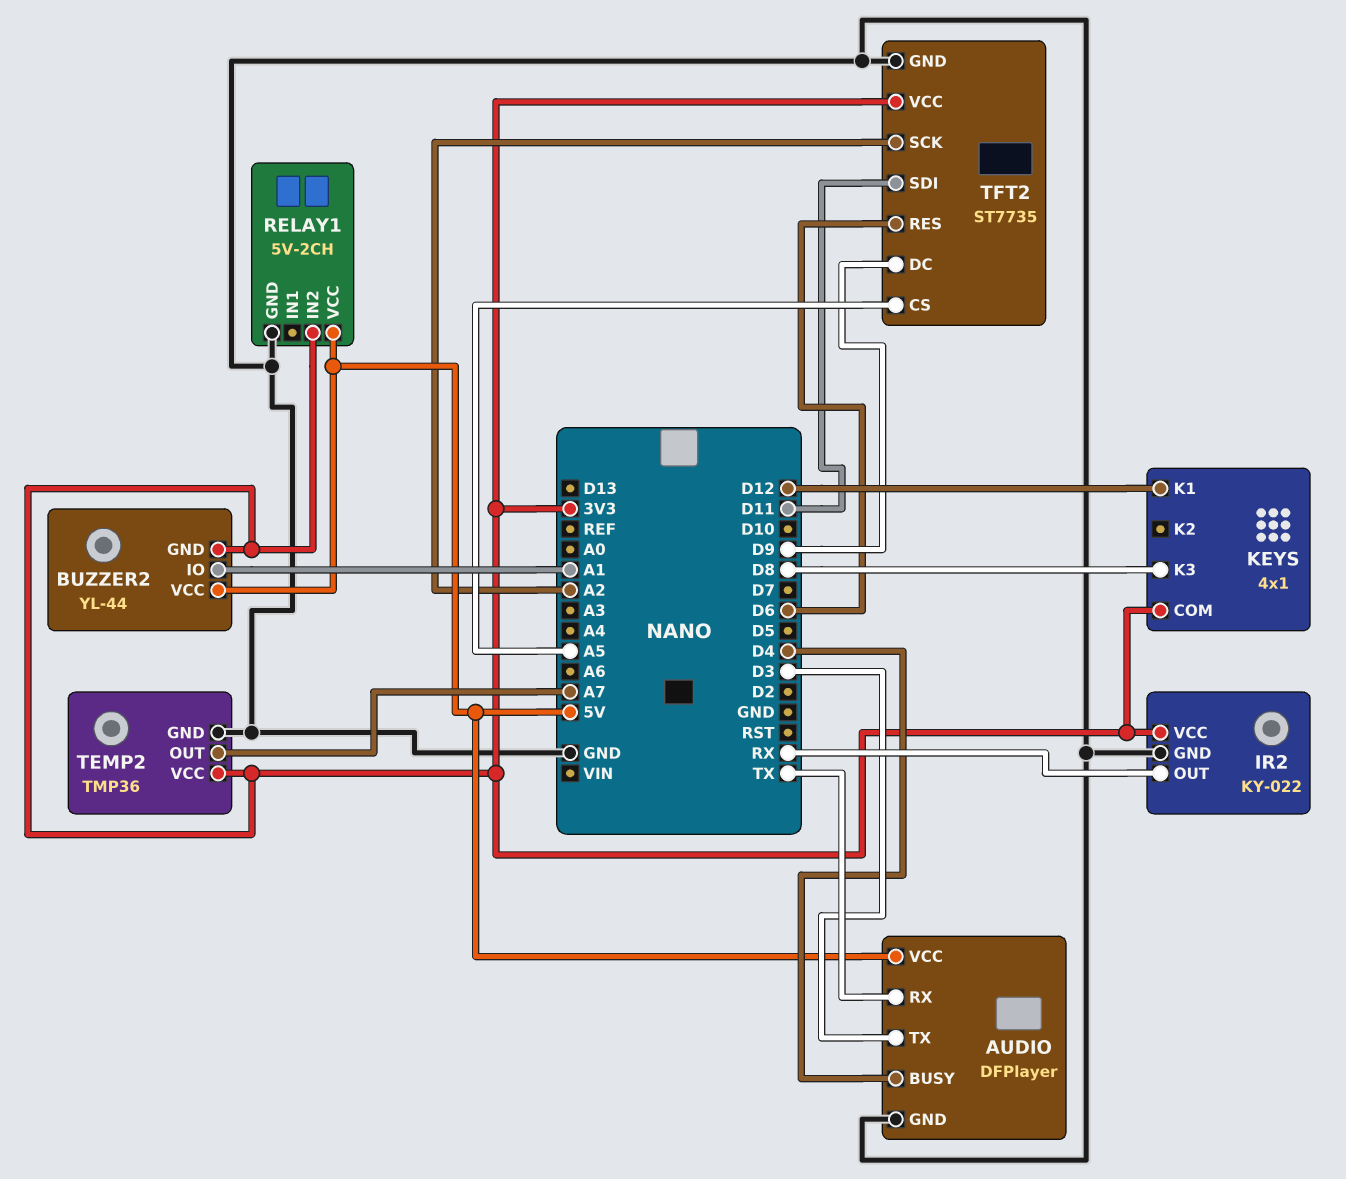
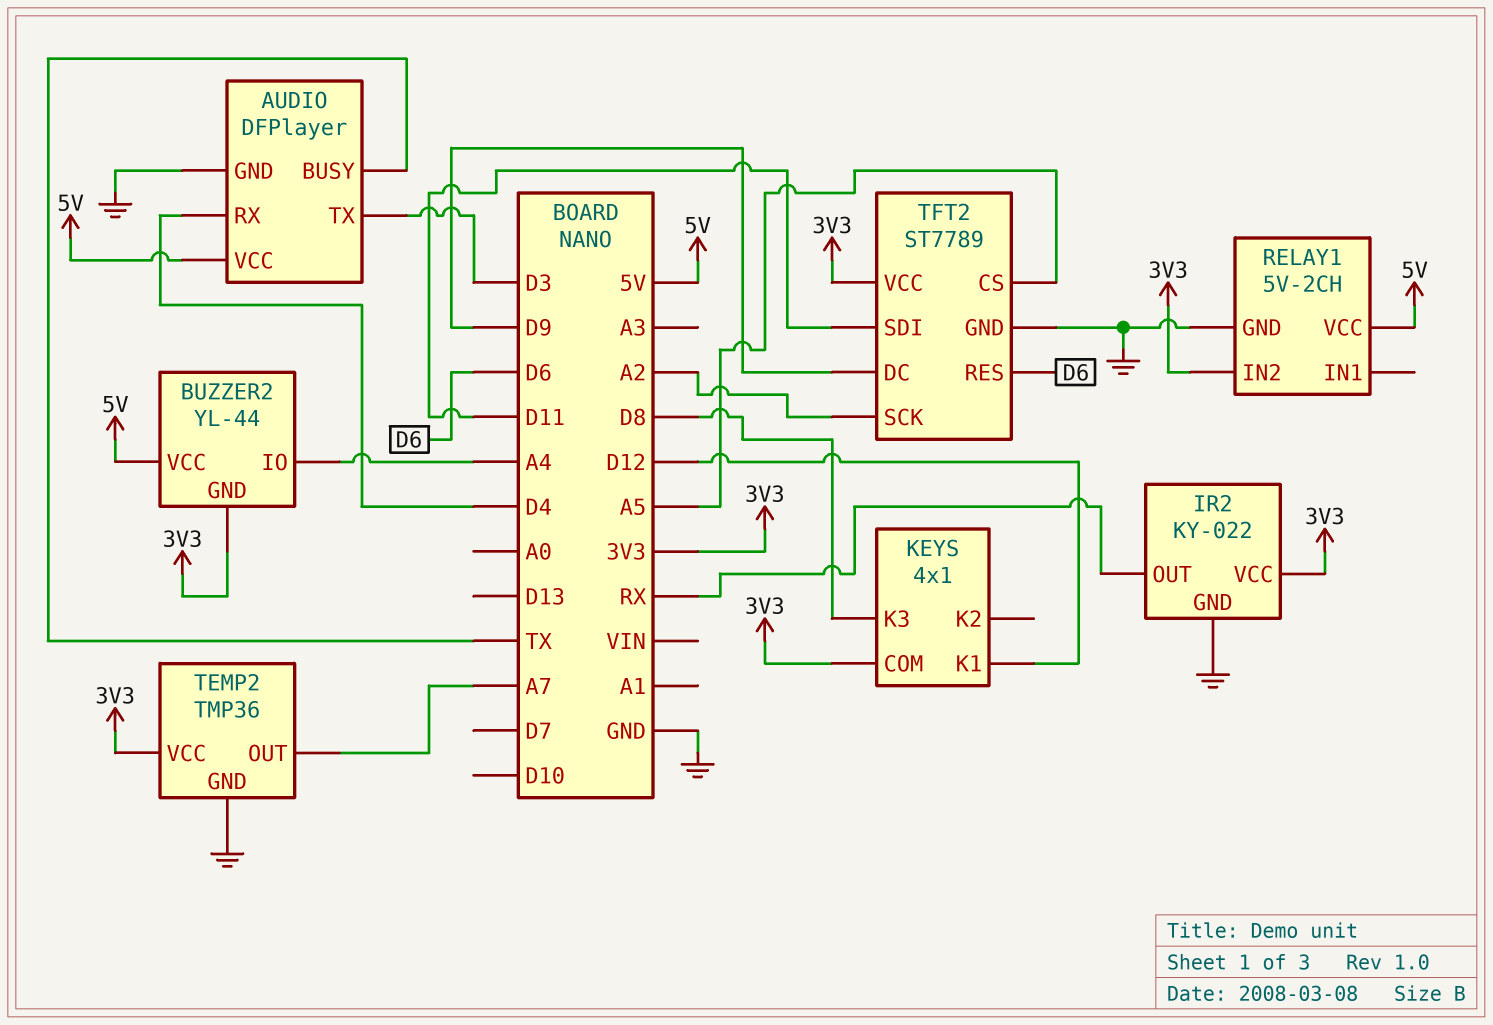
AUDIO pin BUSY: D4 -> TX
AUDIO pin RX: TX -> D4
BUZZER2 pin IO: A1 -> A4
TFT2: ST7735 -> ST7789

